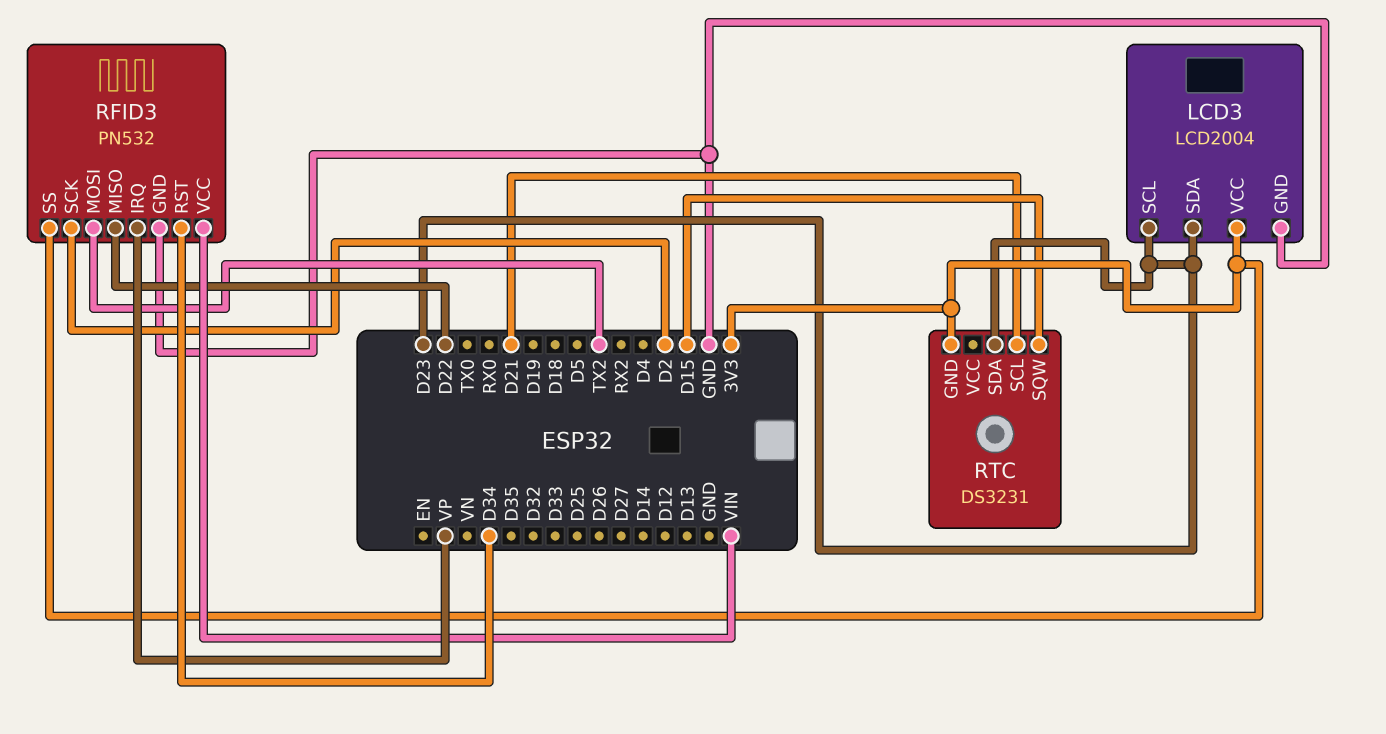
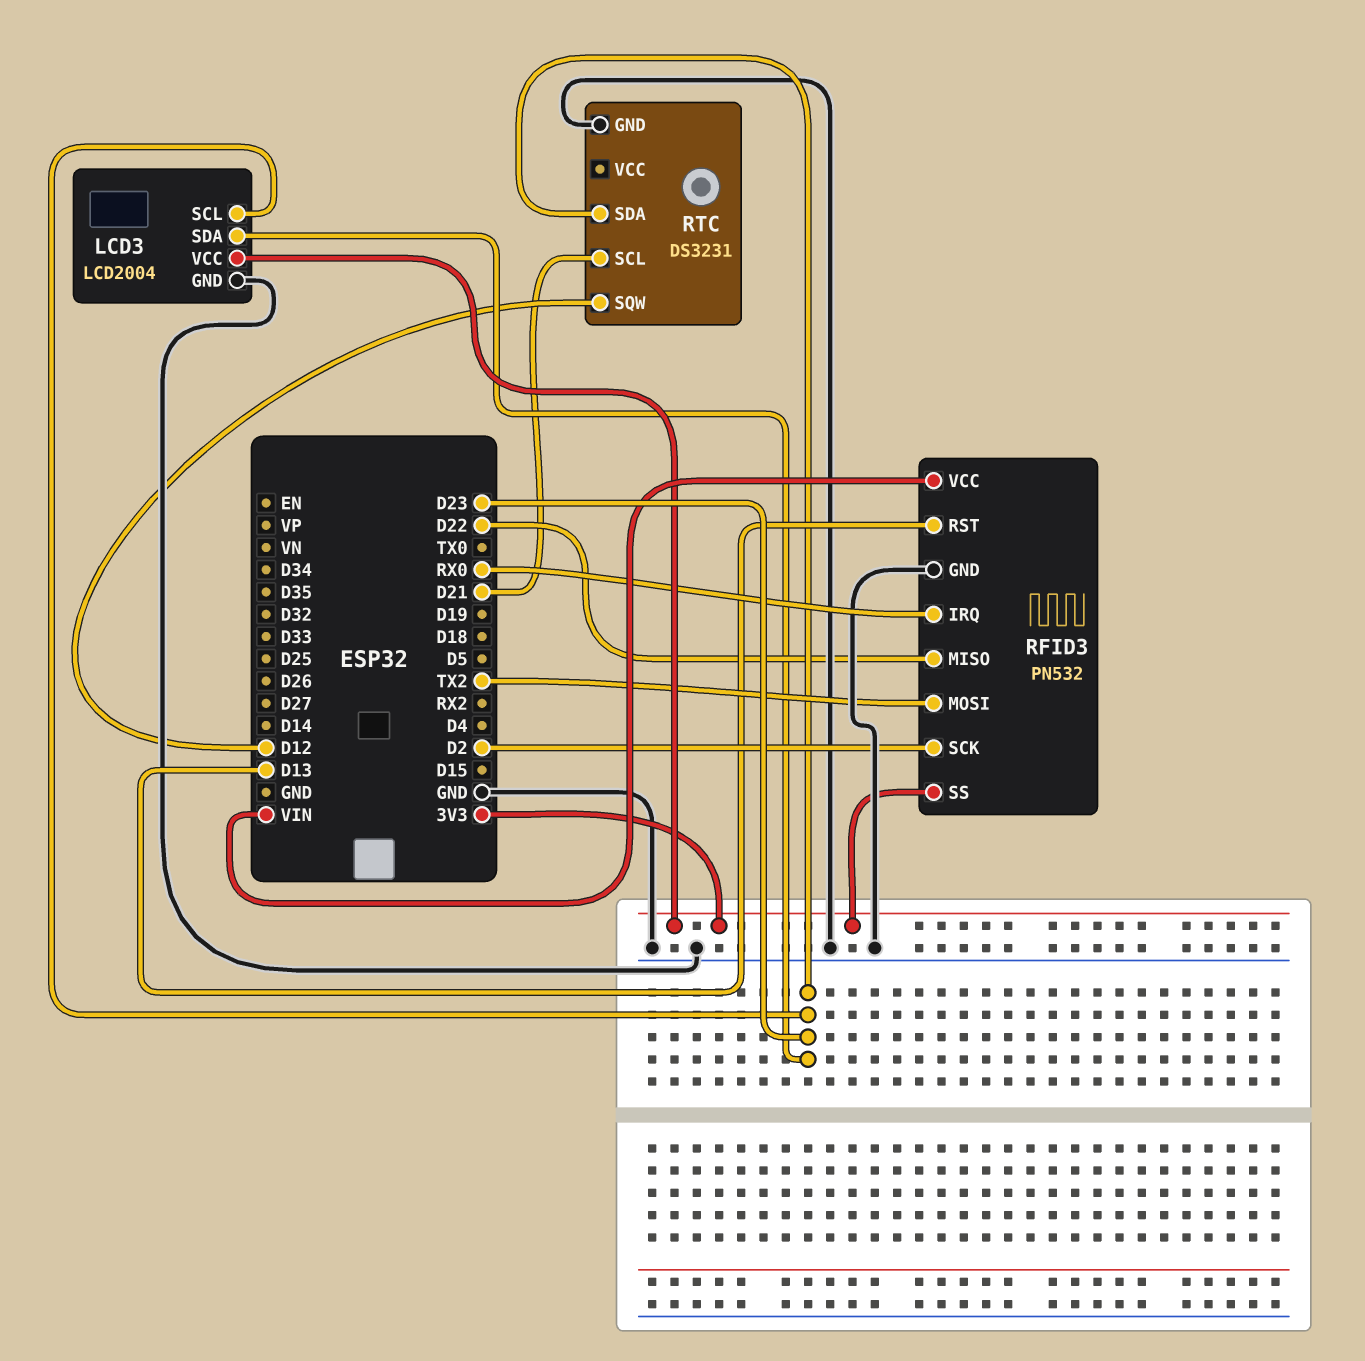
RFID3 pin IRQ: VP -> RX0
RFID3 pin RST: D34 -> D13
RTC pin GND: 3V3 -> GND
RTC pin SQW: D15 -> D12

